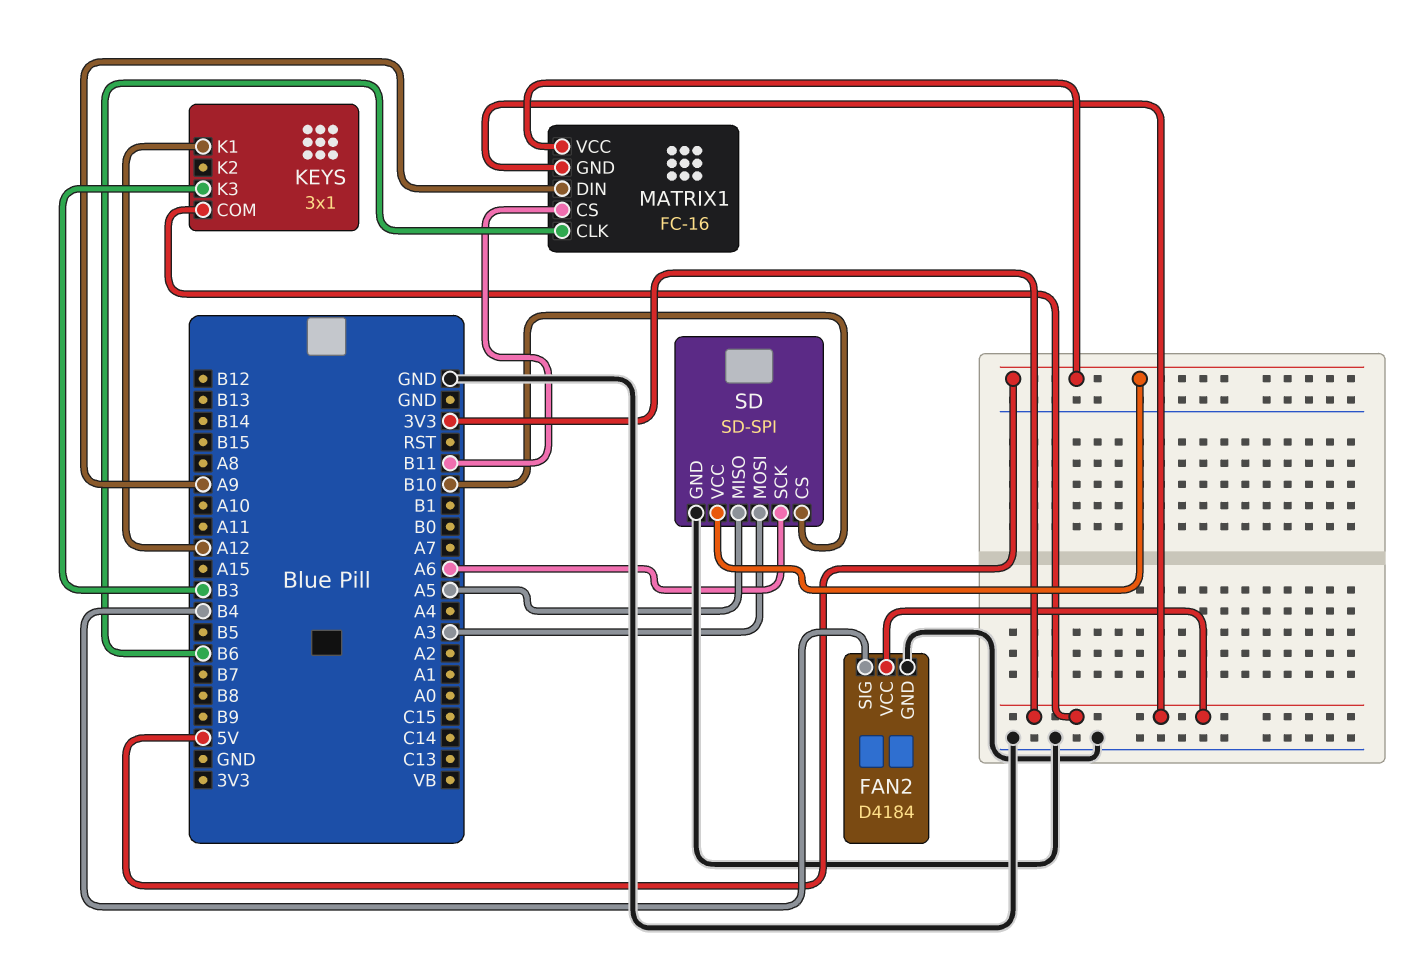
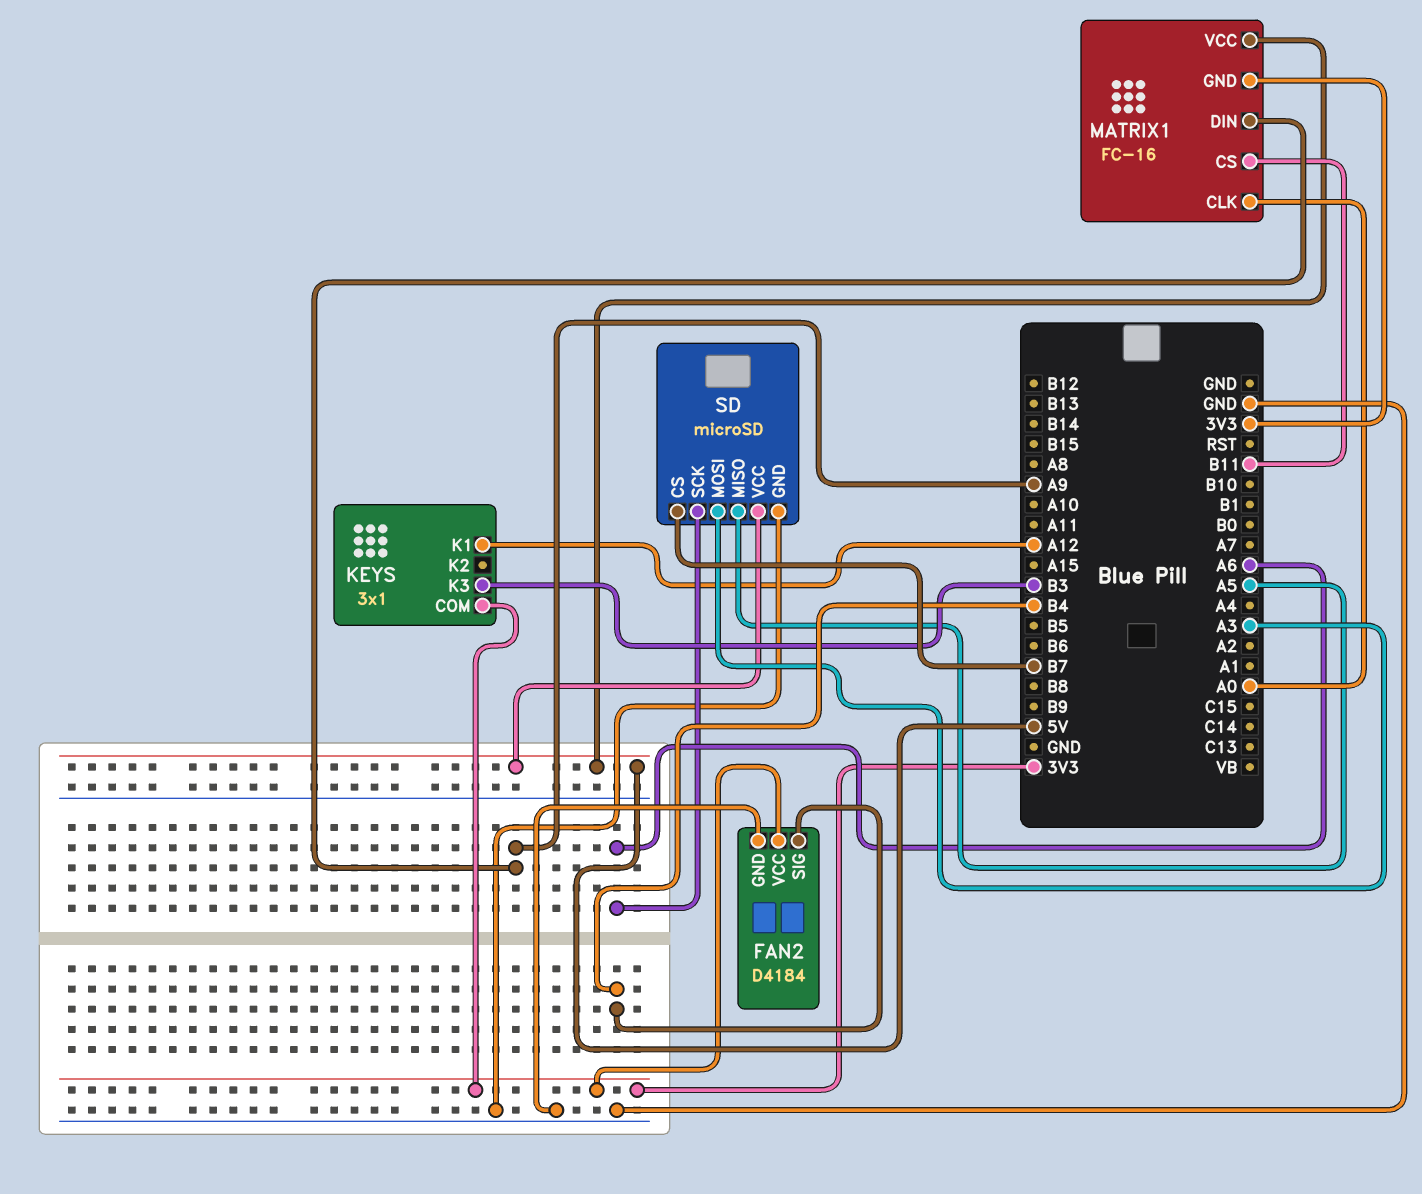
MATRIX1 pin CLK: B6 -> A0
SD: SD-SPI -> microSD
SD pin CS: B10 -> B7

